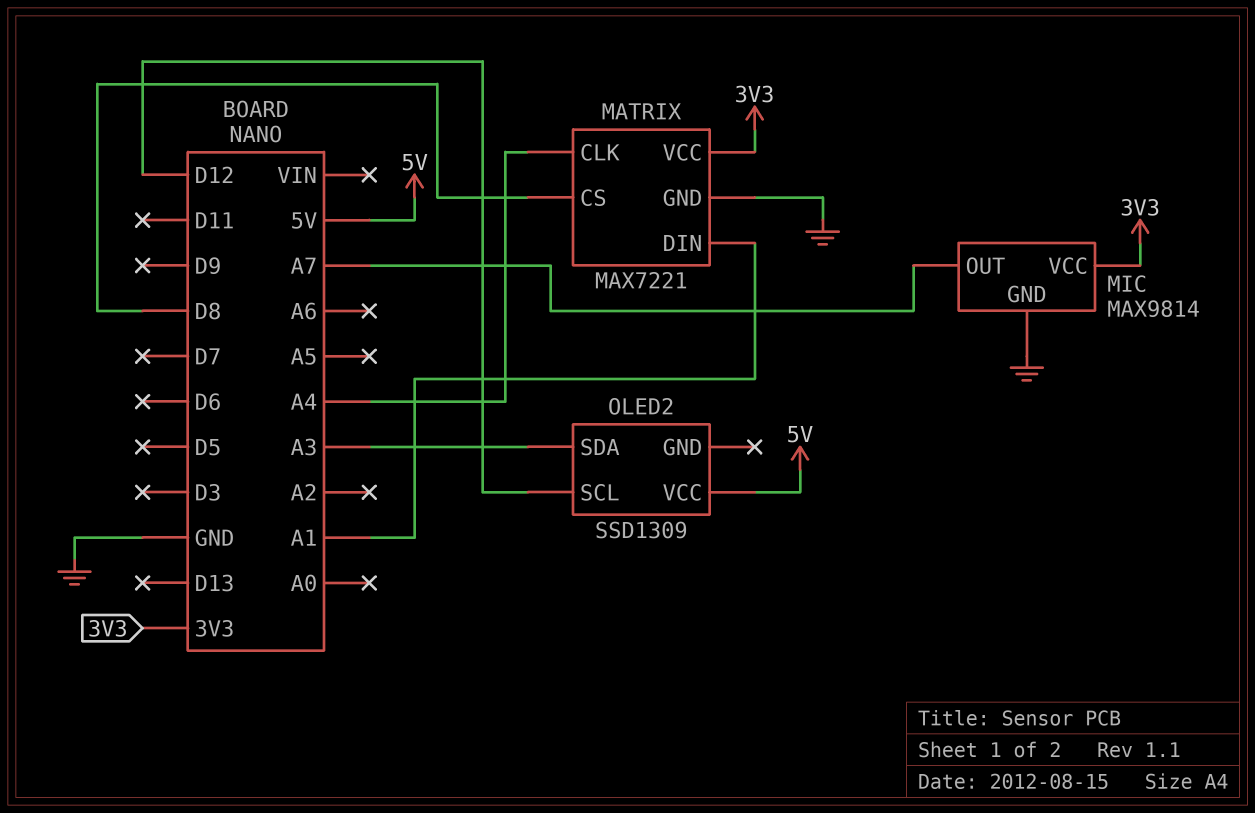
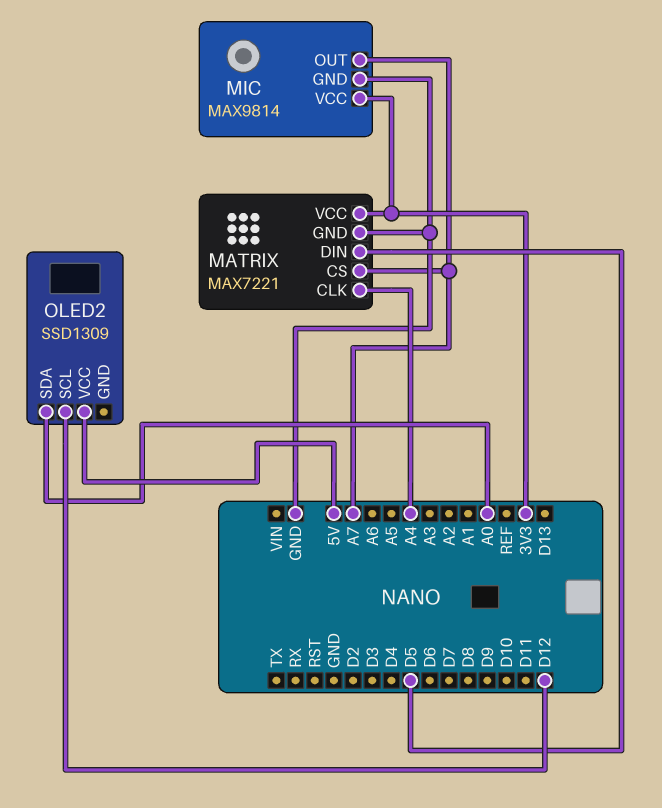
MATRIX pin CS: D8 -> A7
MATRIX pin DIN: A1 -> D5
OLED2 pin SDA: A3 -> A0

